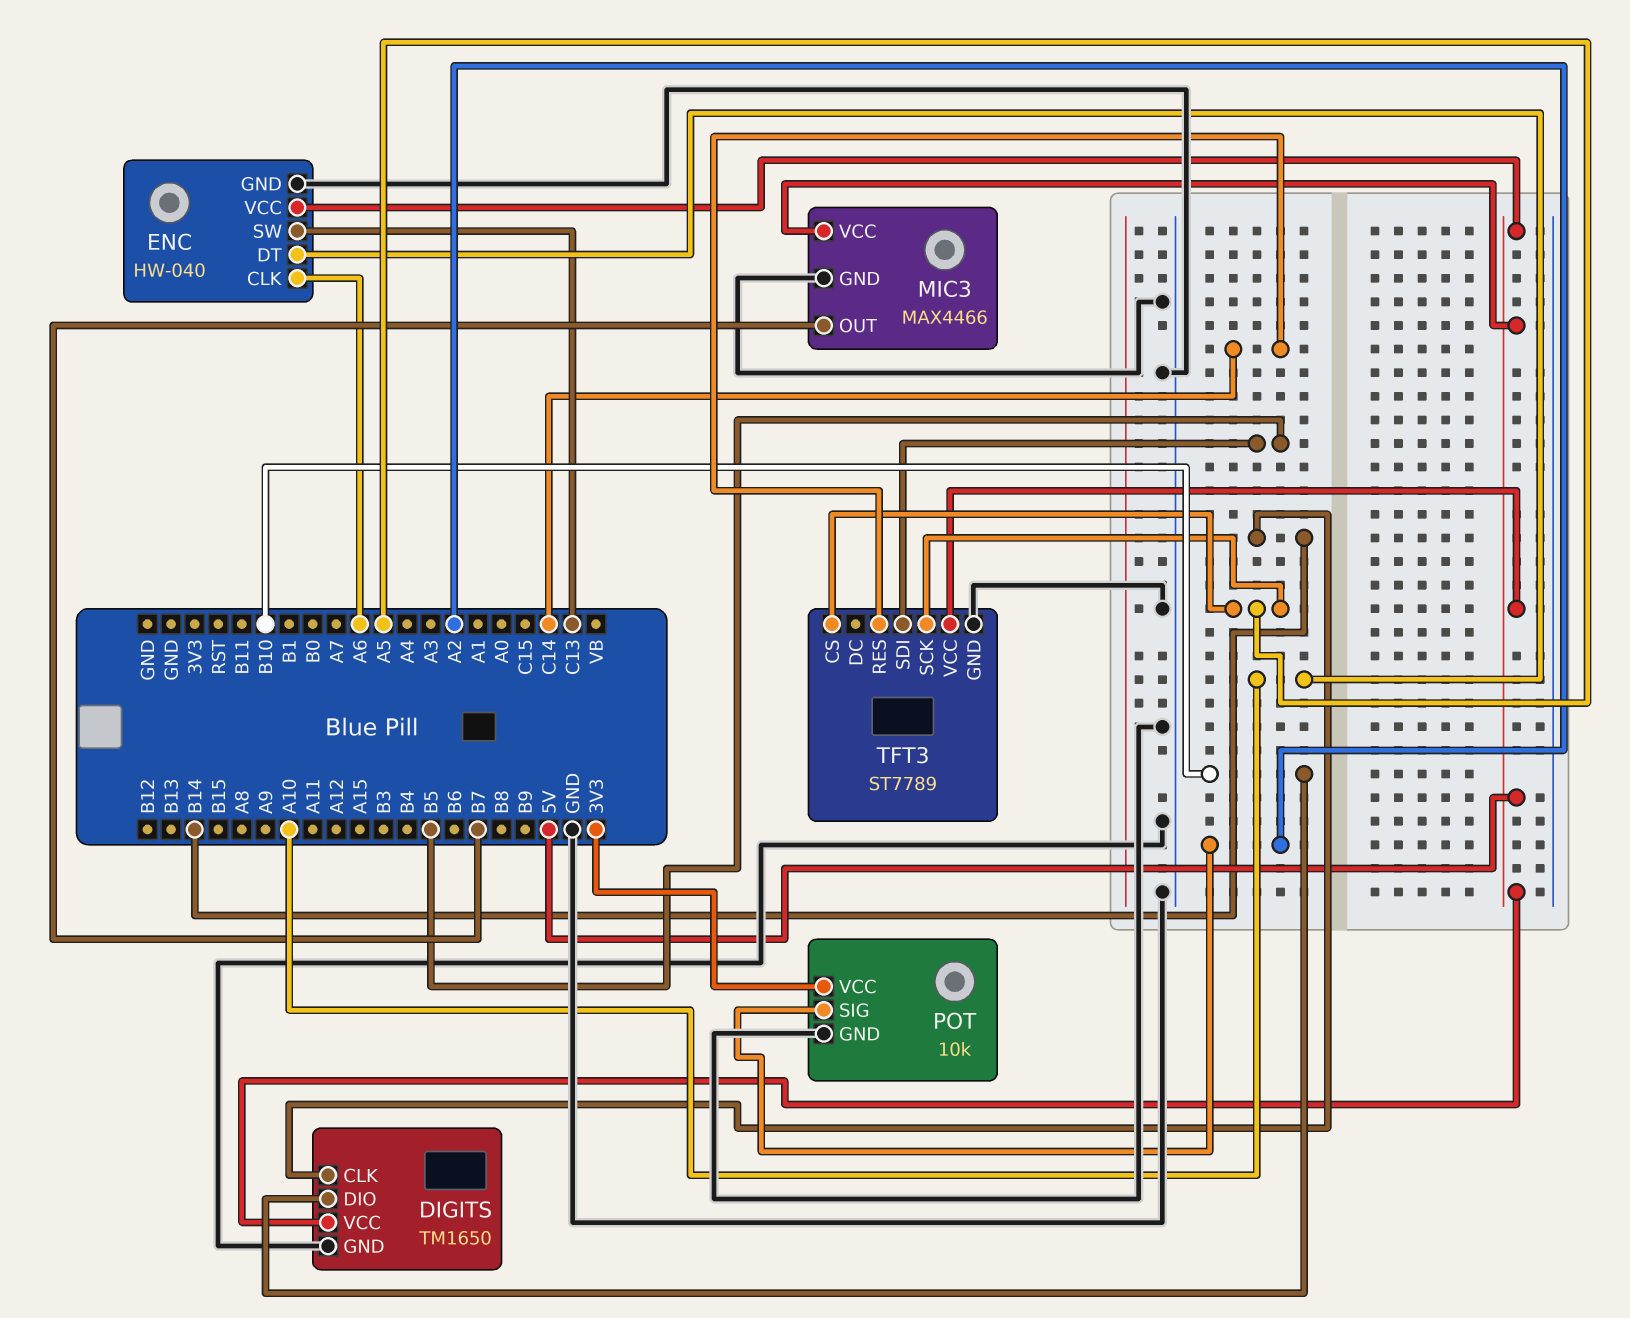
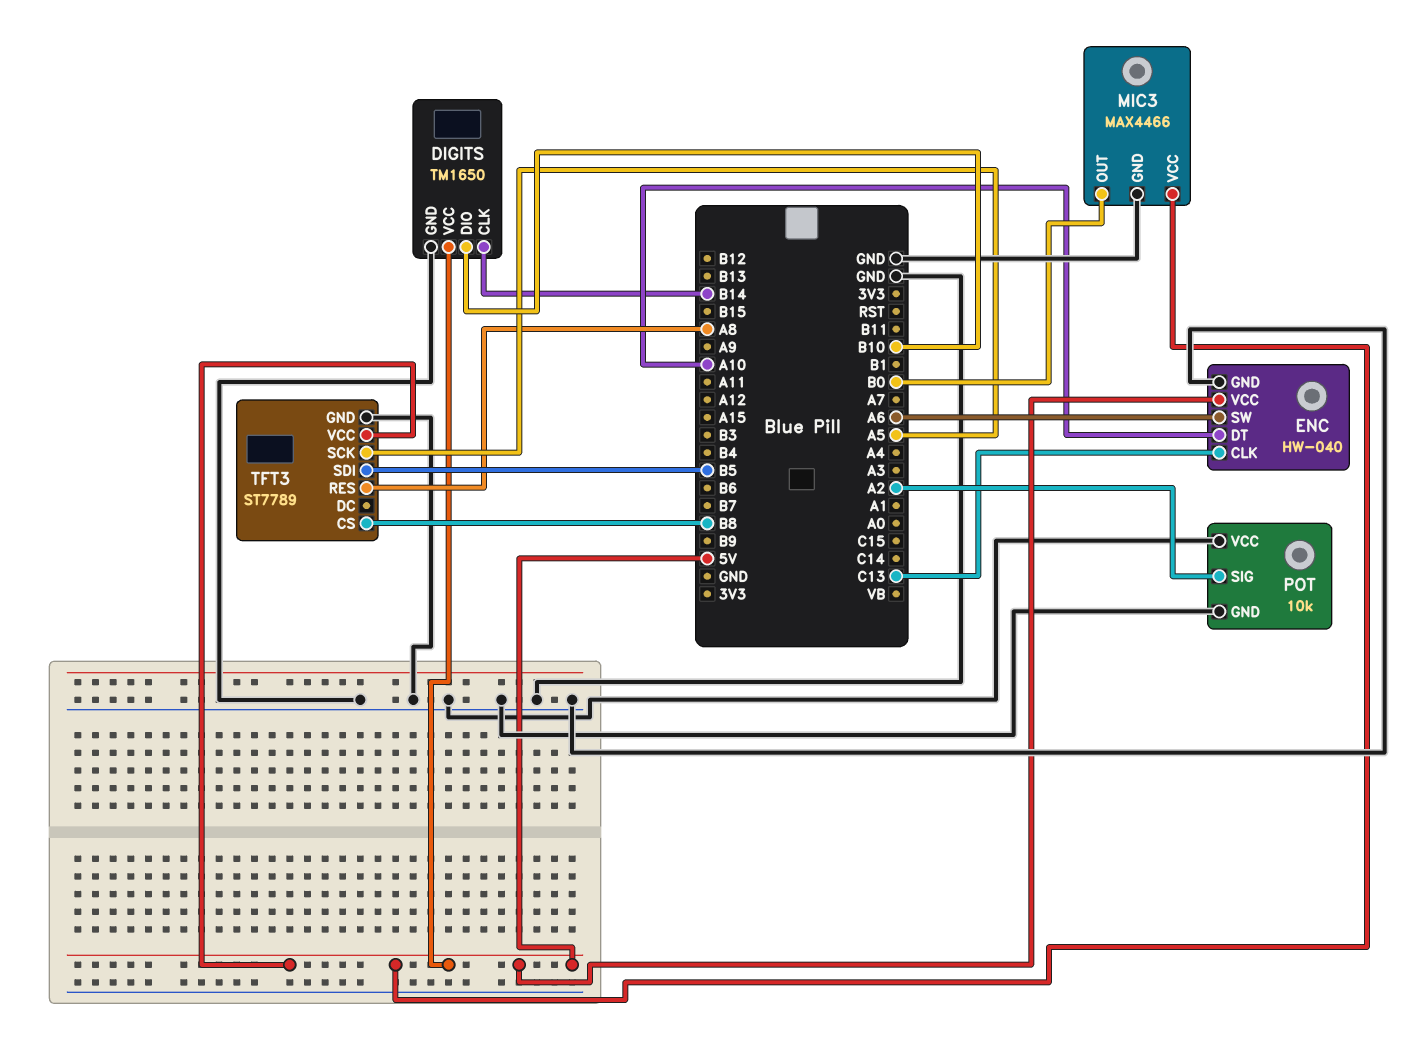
ENC pin CLK: A6 -> C13
ENC pin SW: C13 -> A6
MIC3 pin OUT: B7 -> B0
POT pin VCC: 3V3 -> GND
TFT3 pin CS: A5 -> B8
TFT3 pin RES: C14 -> A8

